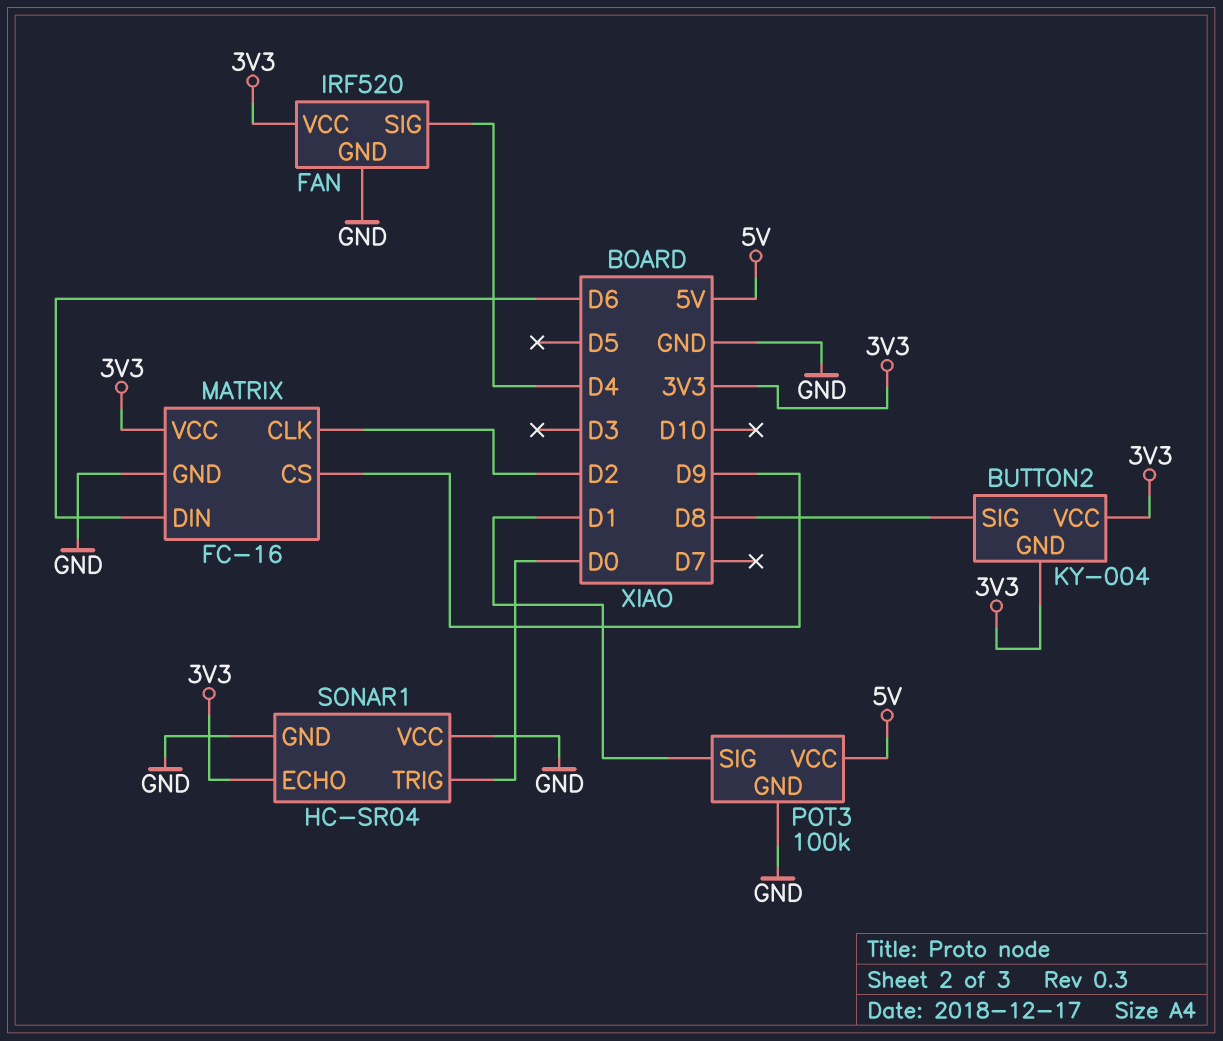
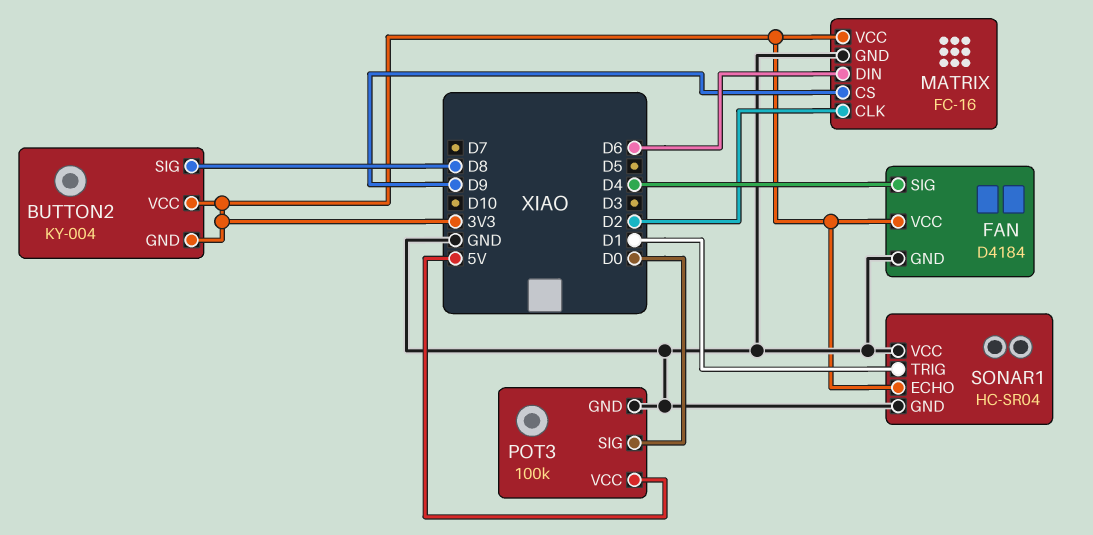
FAN: IRF520 -> D4184
POT3 pin SIG: D1 -> D0
SONAR1 pin TRIG: D0 -> D1

